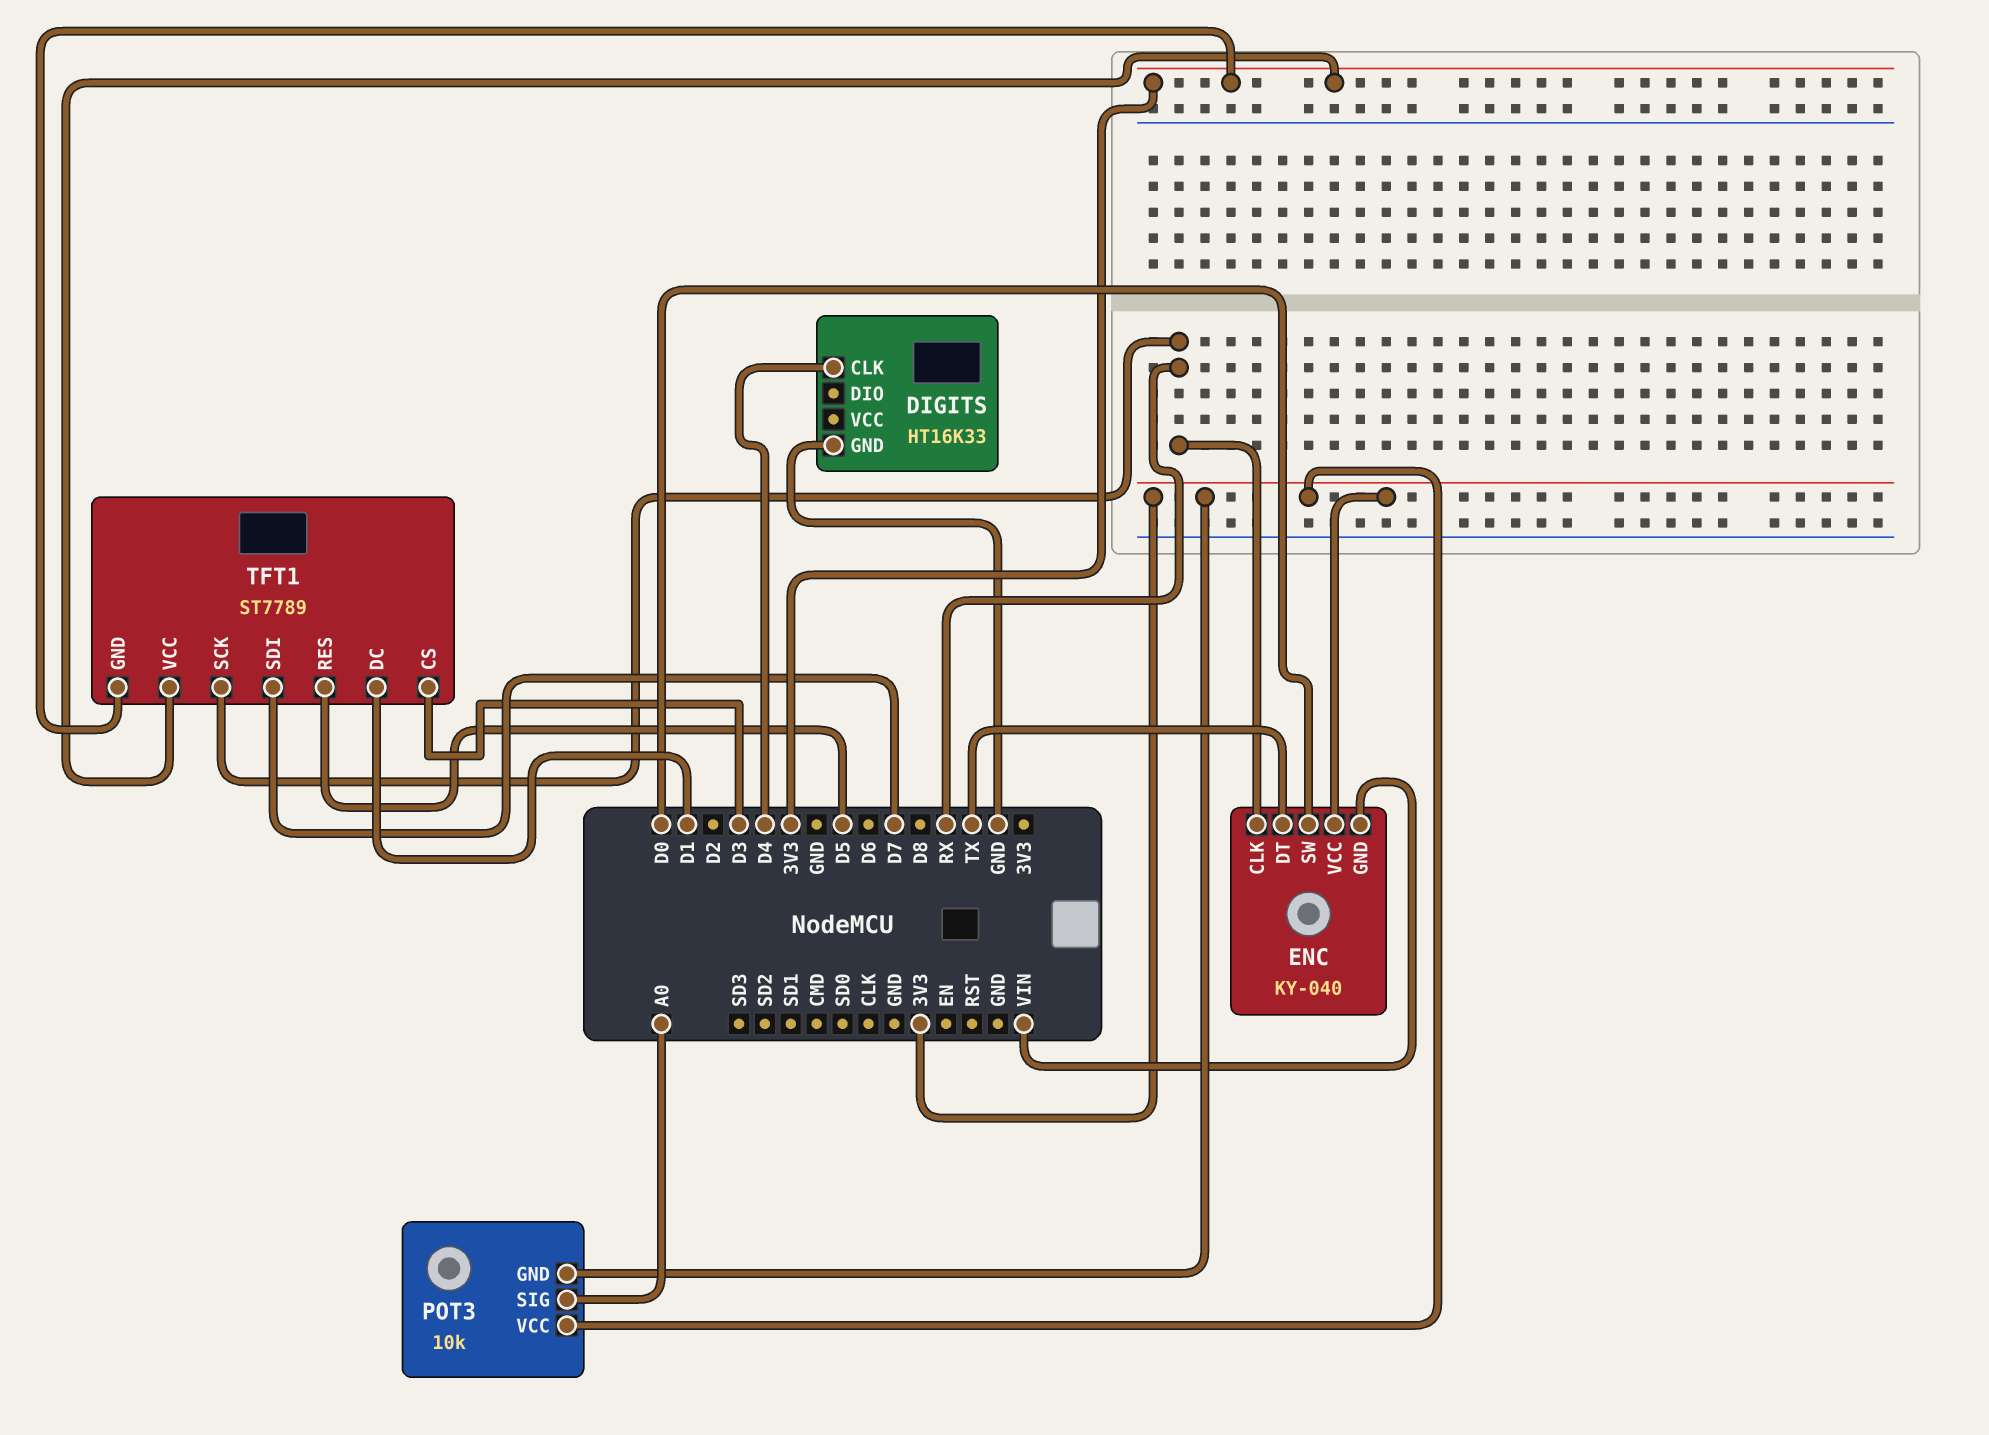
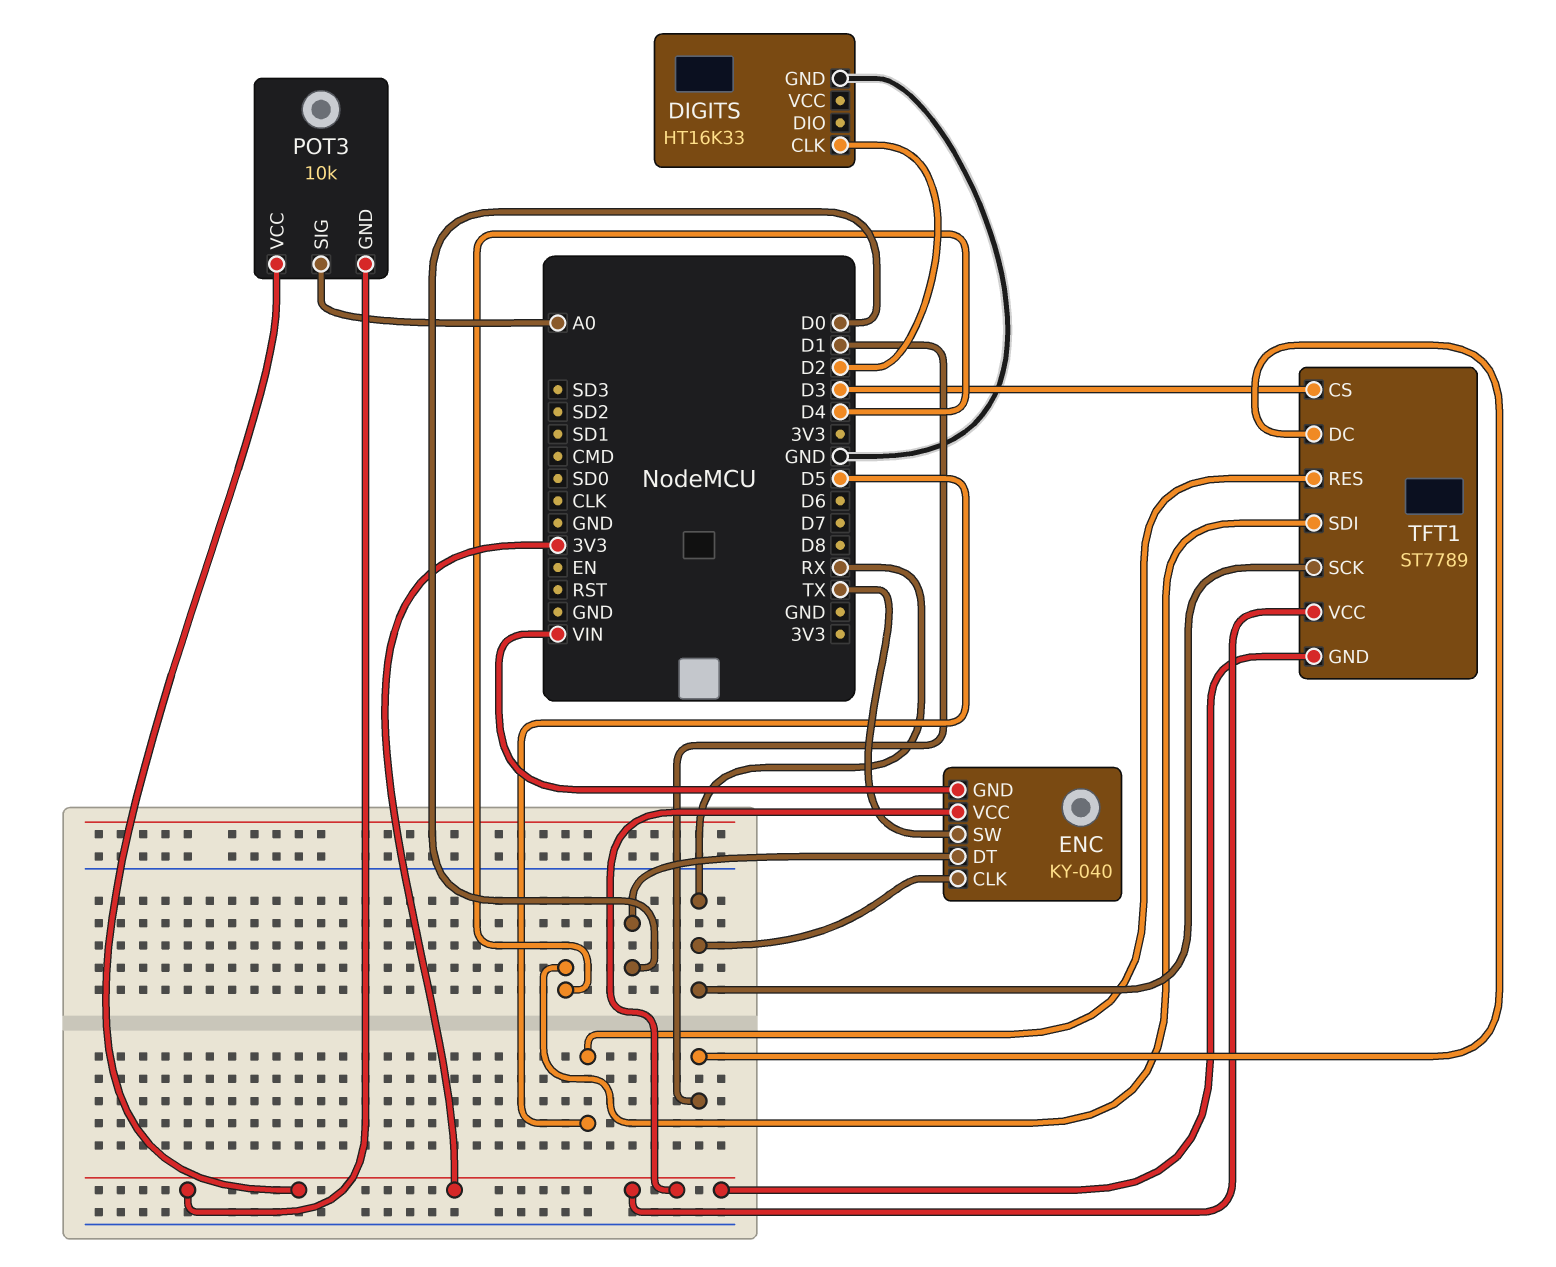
DIGITS pin CLK: D4 -> D2
ENC pin DT: TX -> D0
ENC pin SW: D0 -> TX
TFT1 pin SDI: D7 -> D4

